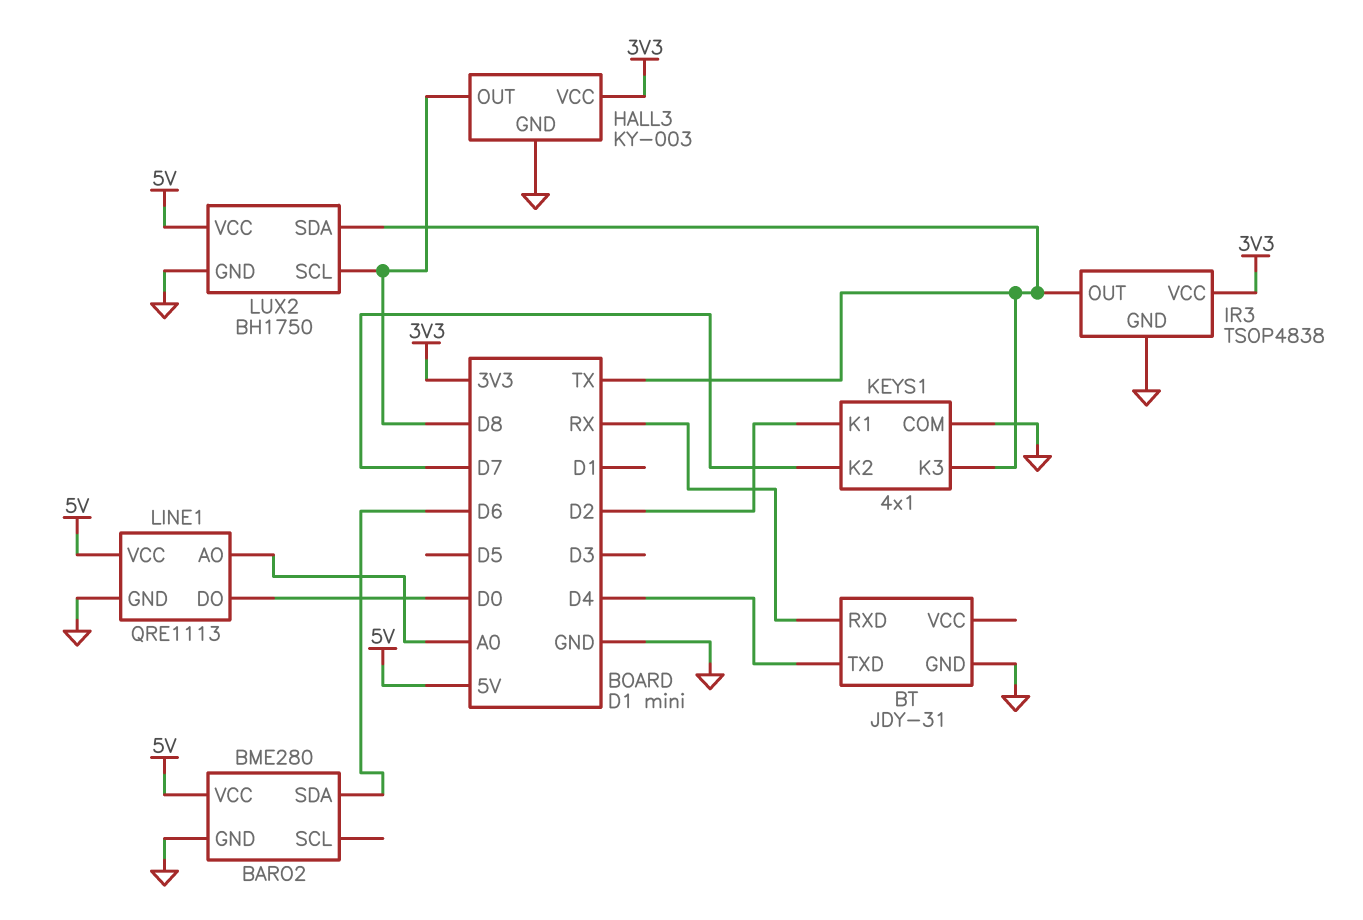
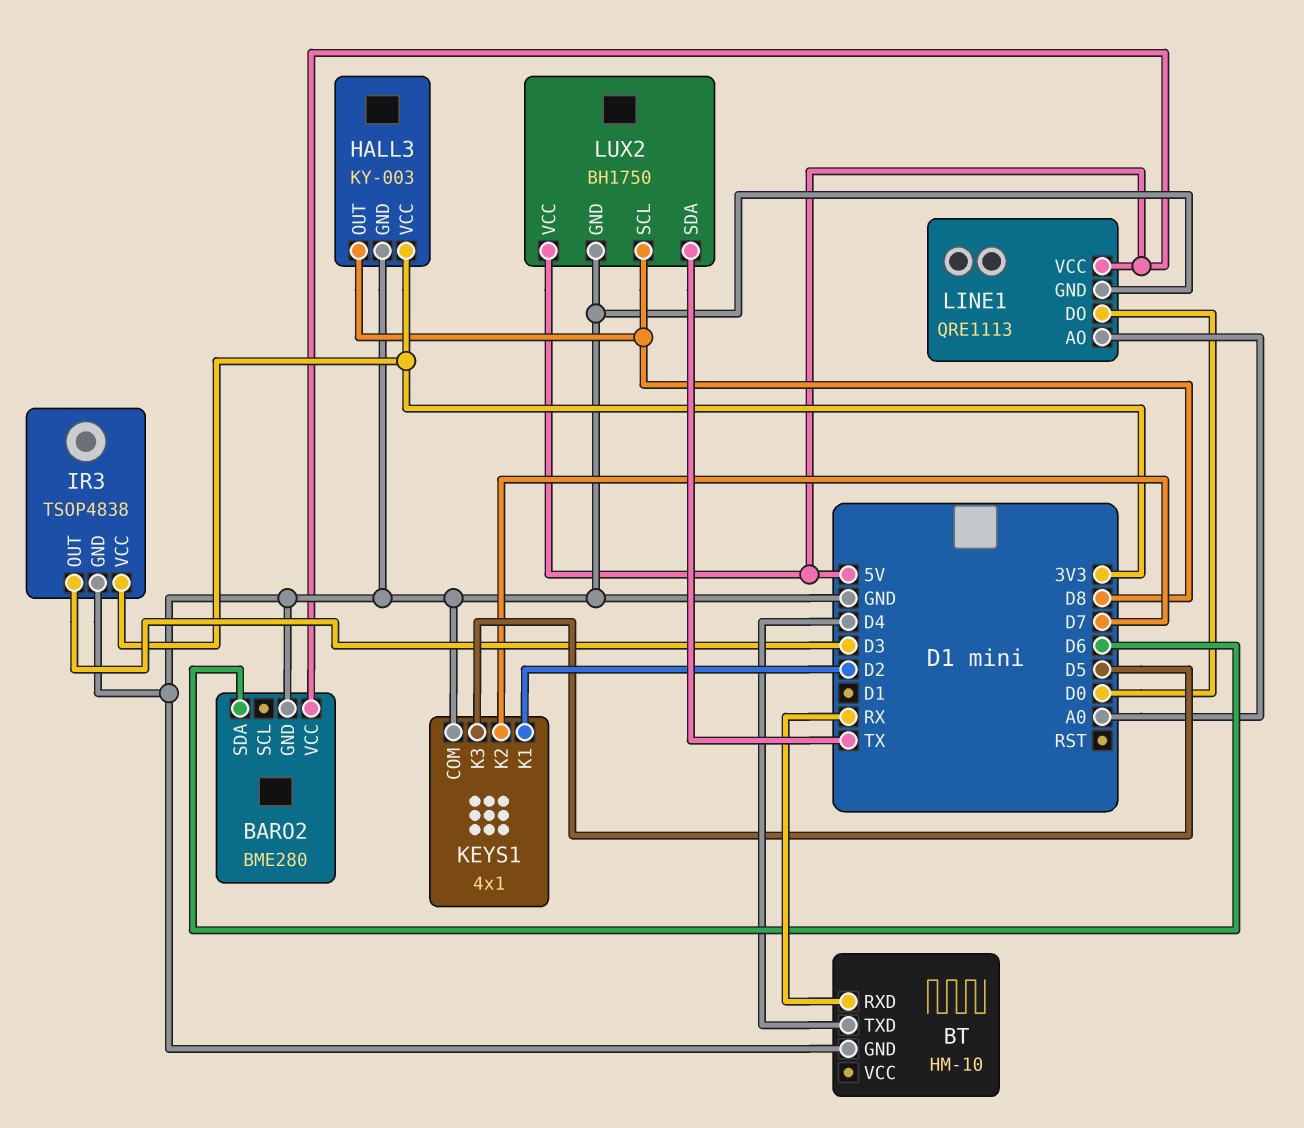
BT: JDY-31 -> HM-10
IR3 pin OUT: TX -> D3
KEYS1 pin K3: TX -> D5

